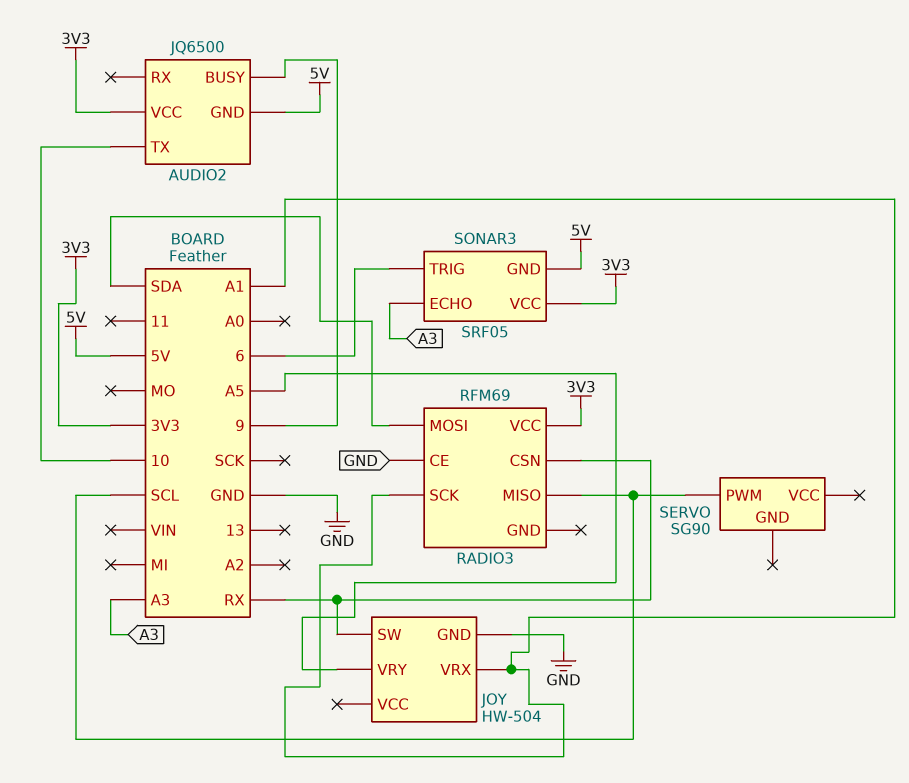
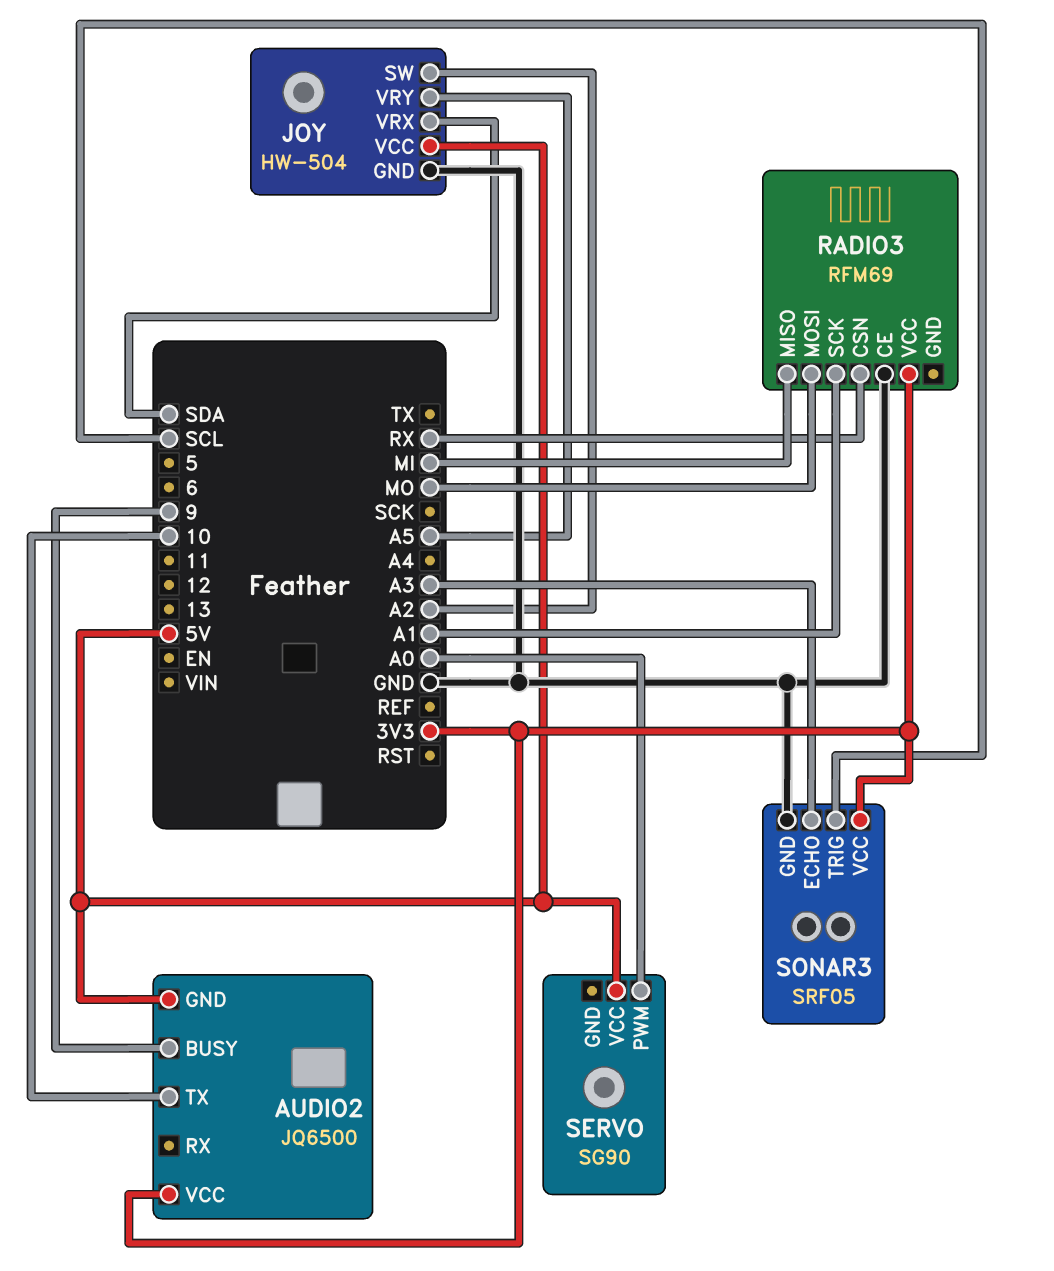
JOY pin SW: RX -> A2
JOY pin VCC: none -> 5V
JOY pin VRX: A1 -> SDA
RADIO3 pin MISO: SCL -> MI
RADIO3 pin MOSI: SDA -> MO
SERVO pin PWM: SCL -> A0
SERVO pin VCC: none -> 5V
SONAR3 pin GND: 5V -> GND
SONAR3 pin TRIG: 6 -> SCL

